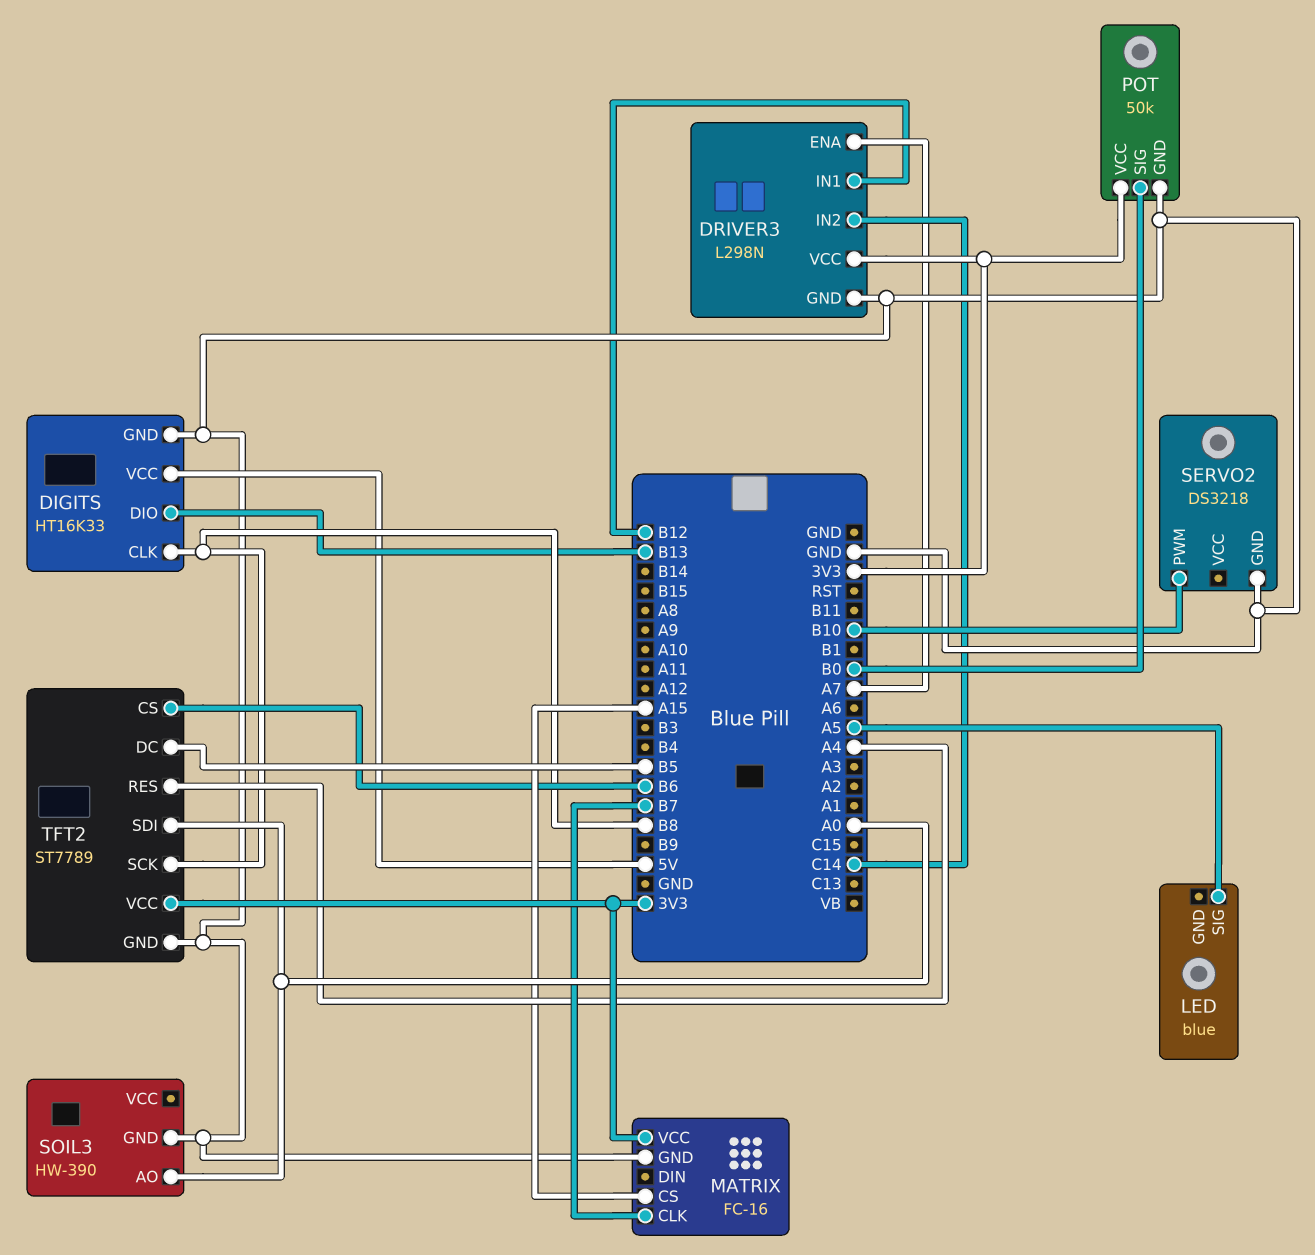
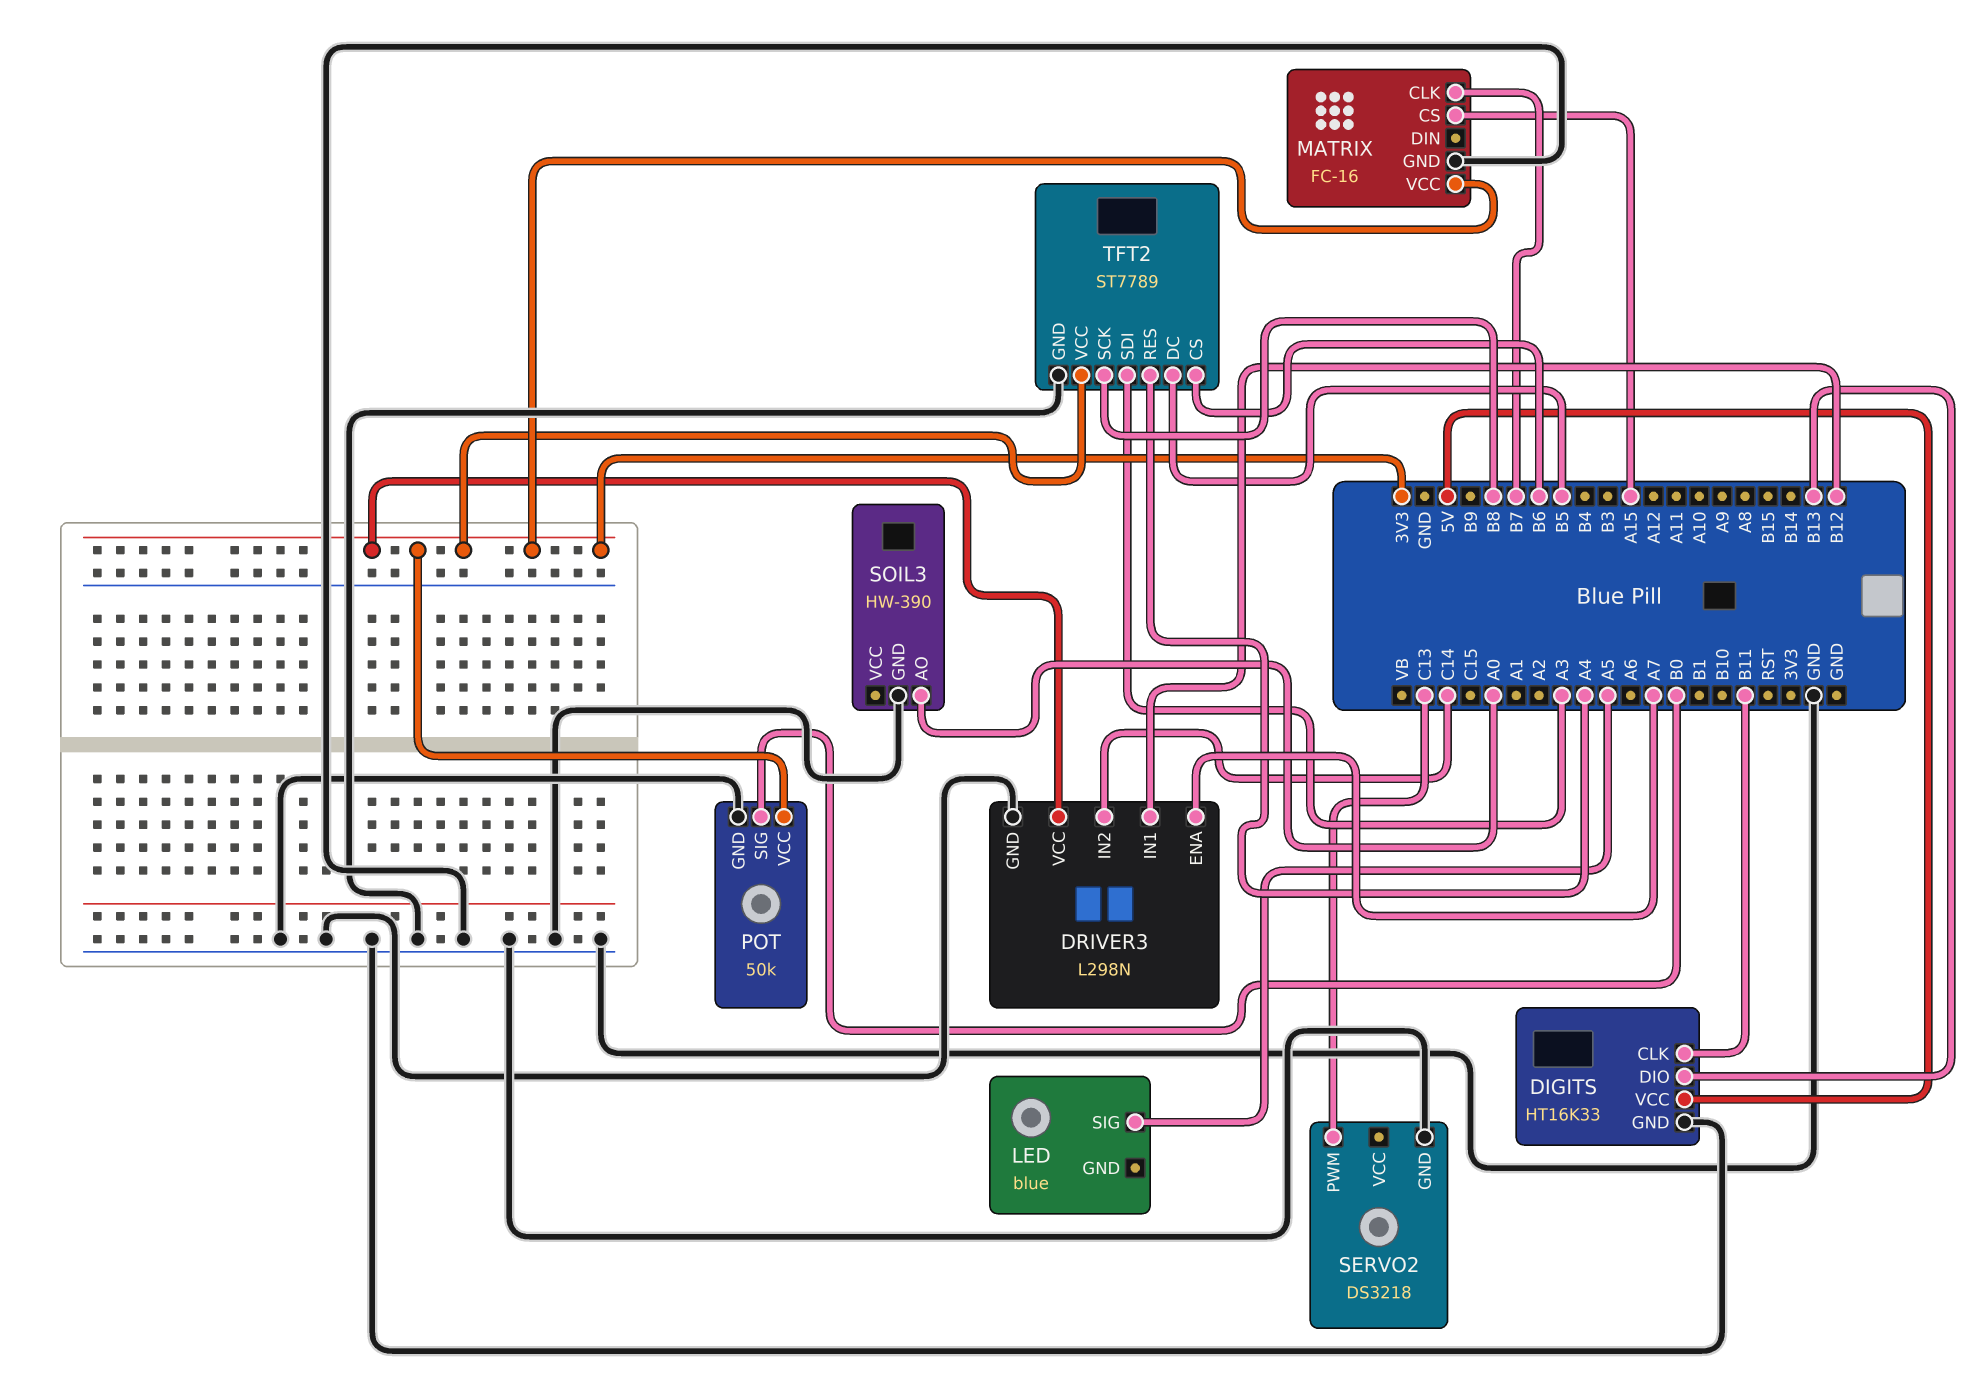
DIGITS pin CLK: B8 -> B11
SERVO2 pin PWM: B10 -> C13
TFT2 pin SDI: A0 -> A3

